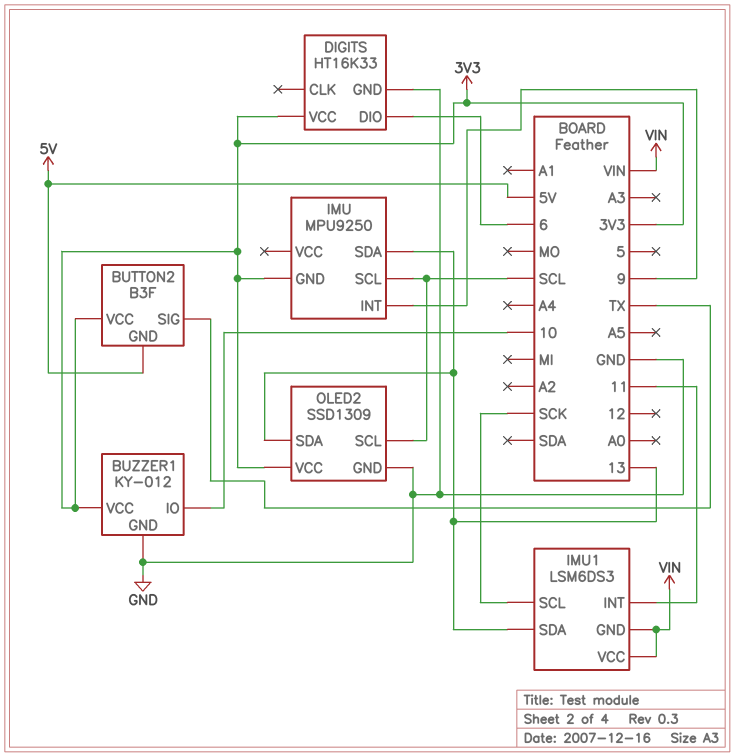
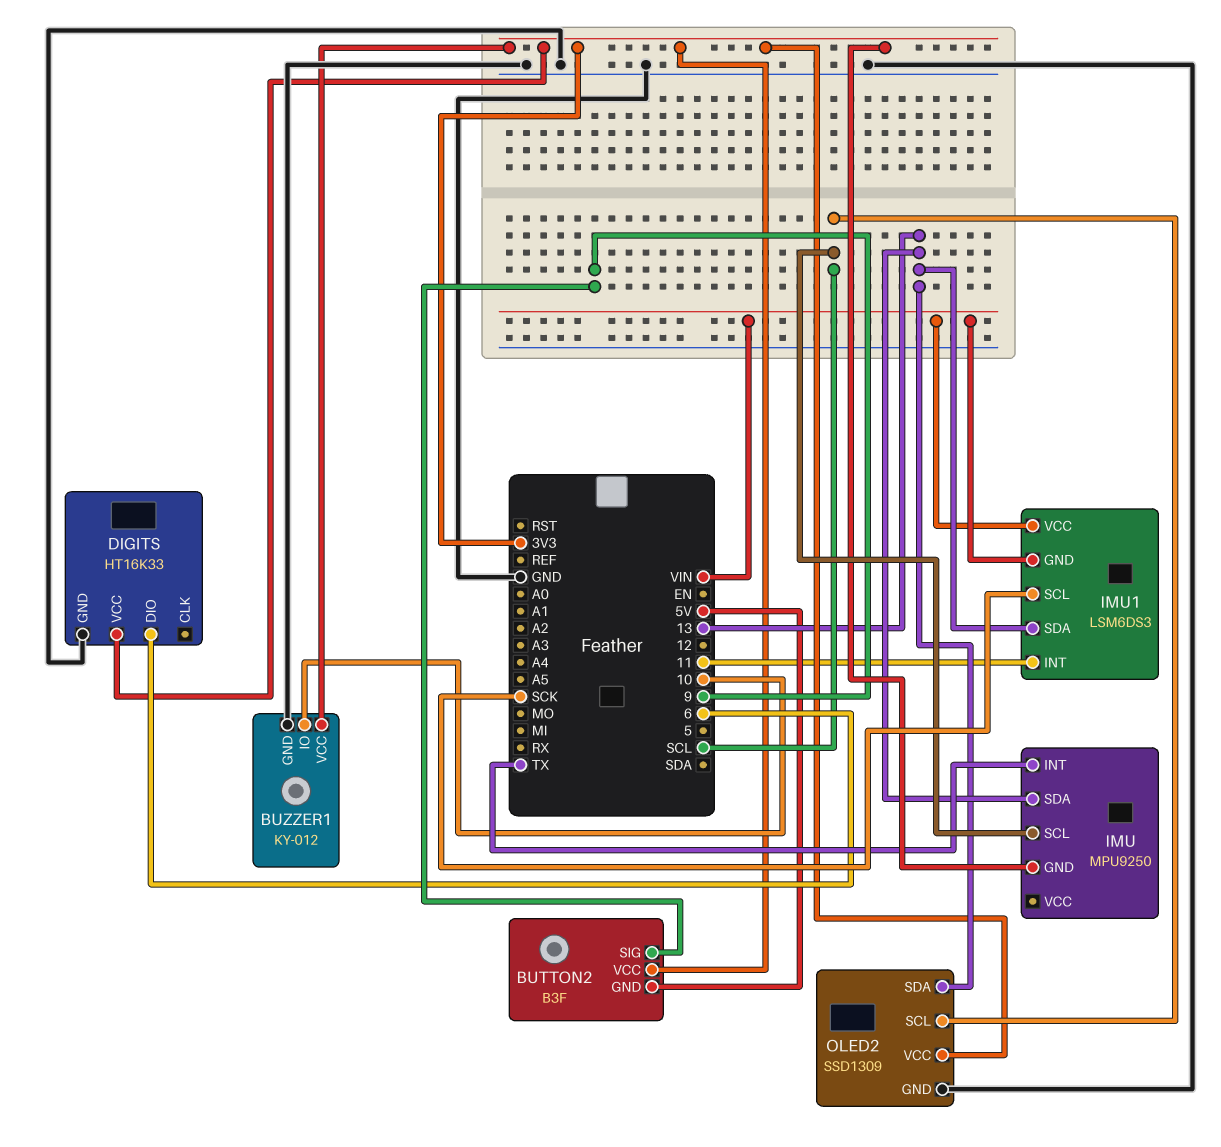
BUTTON2 pin SIG: TX -> 9
IMU pin INT: 9 -> TX

